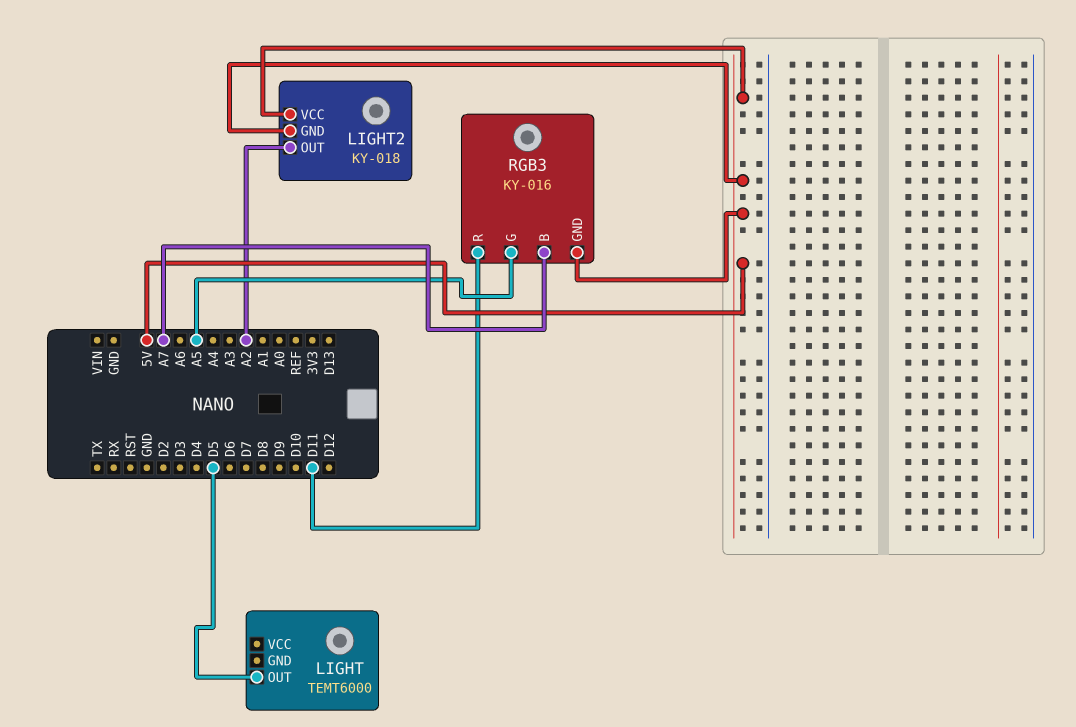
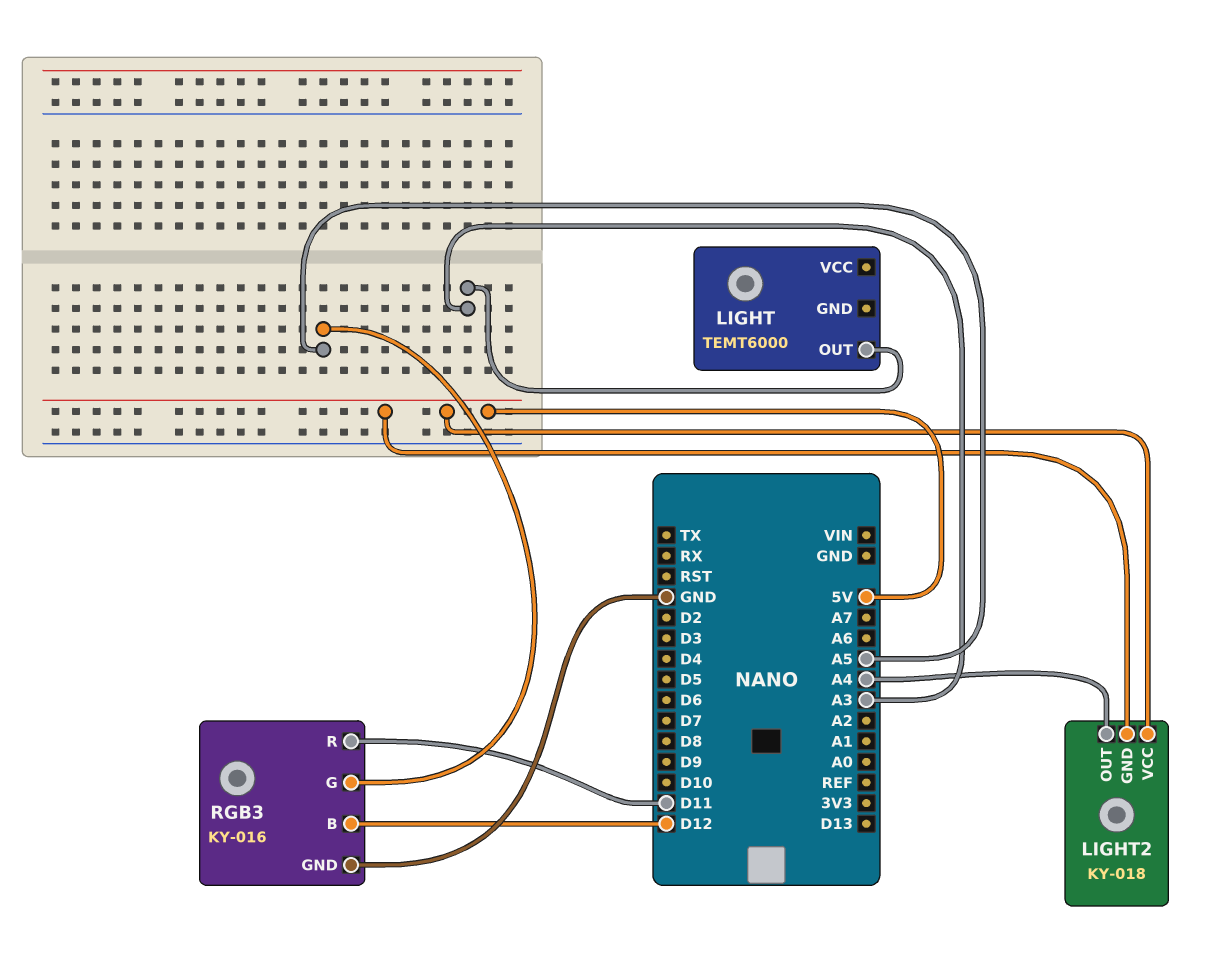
LIGHT pin OUT: D5 -> A3
LIGHT2 pin OUT: A2 -> A4
RGB3 pin B: A7 -> D12
RGB3 pin GND: 5V -> GND

